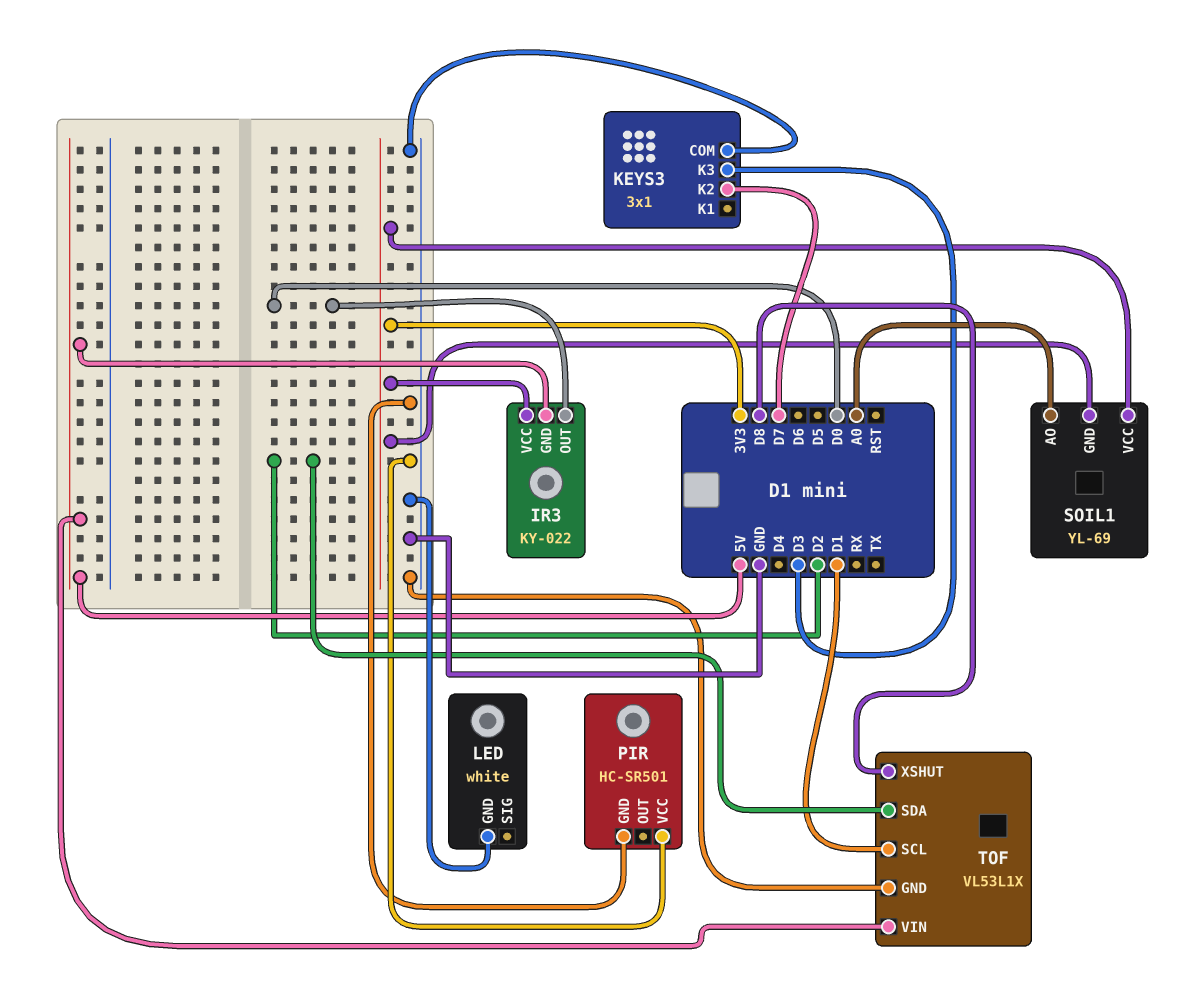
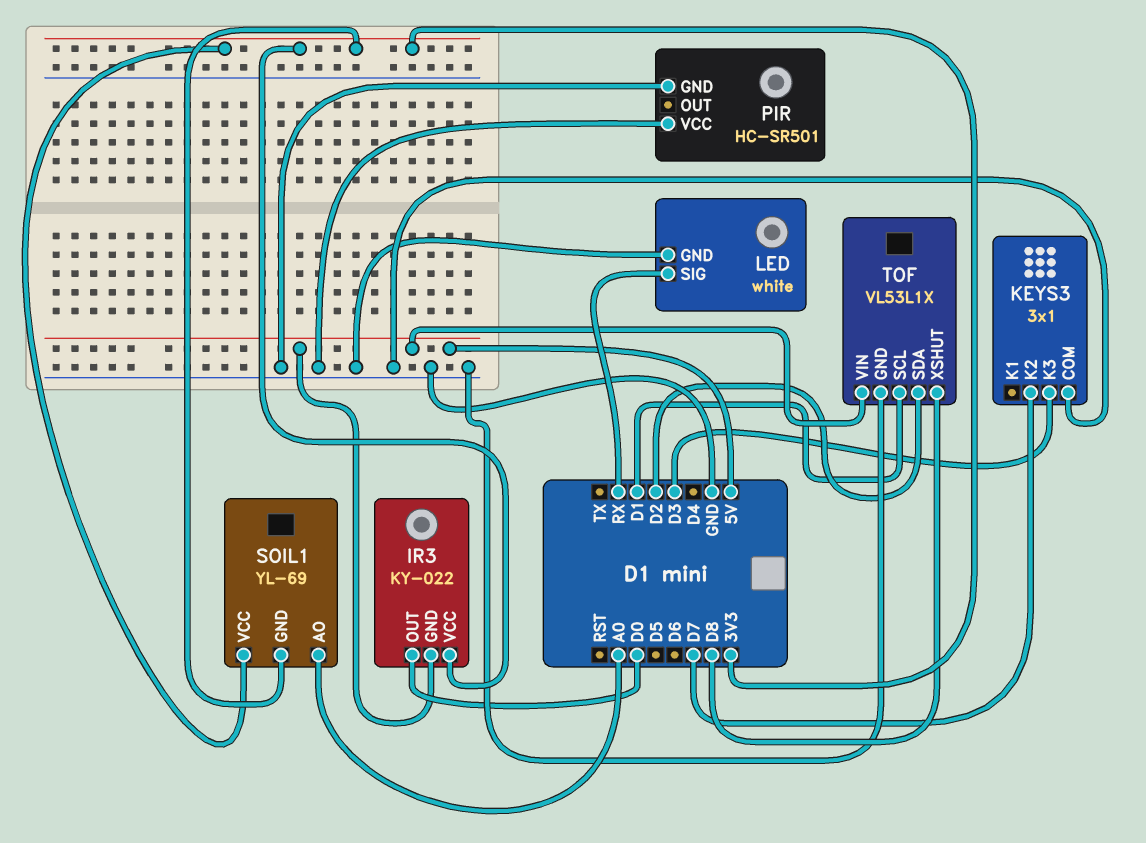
LED pin SIG: none -> RX

